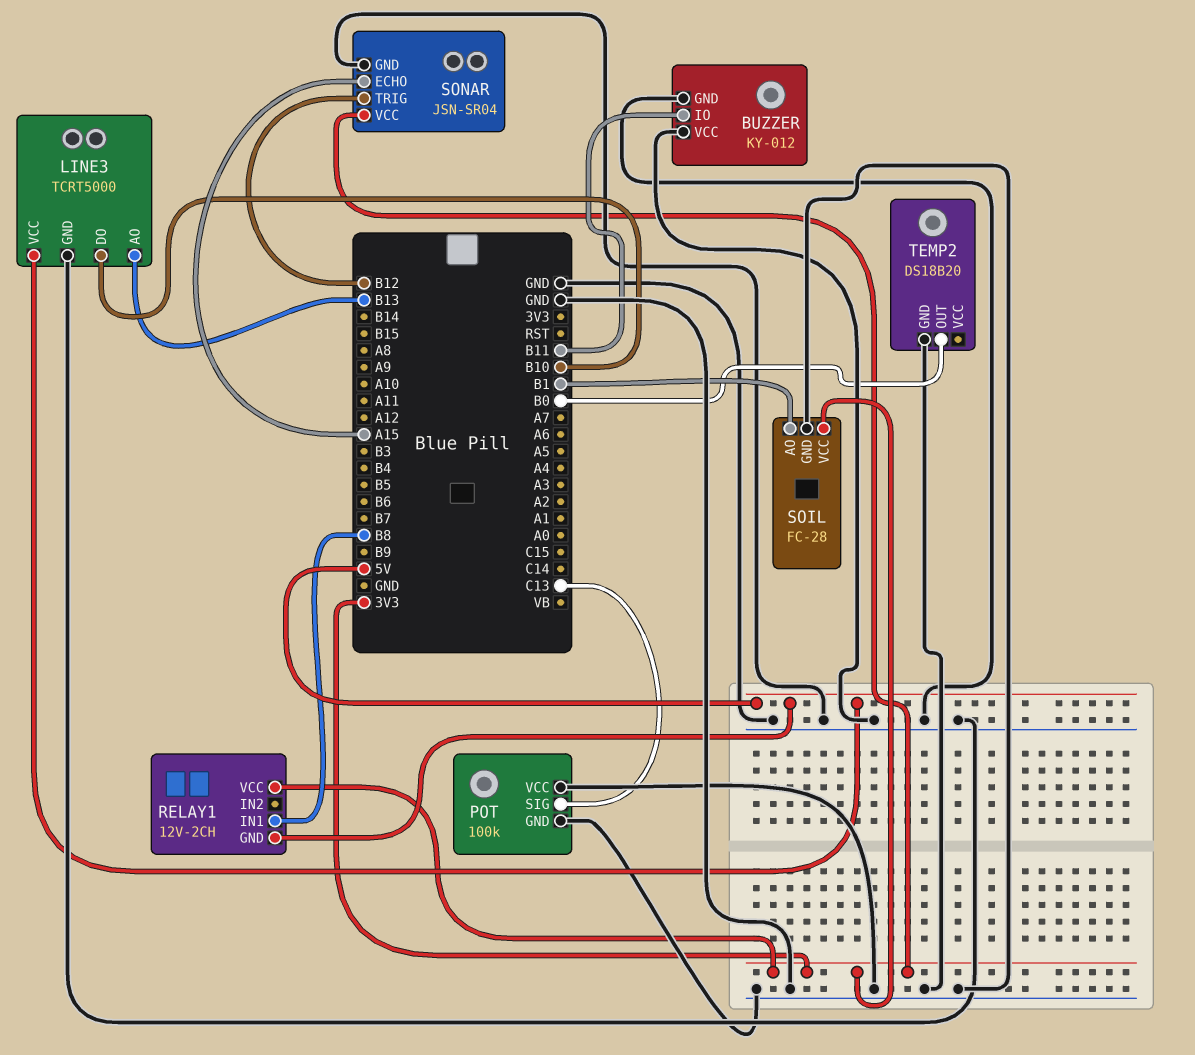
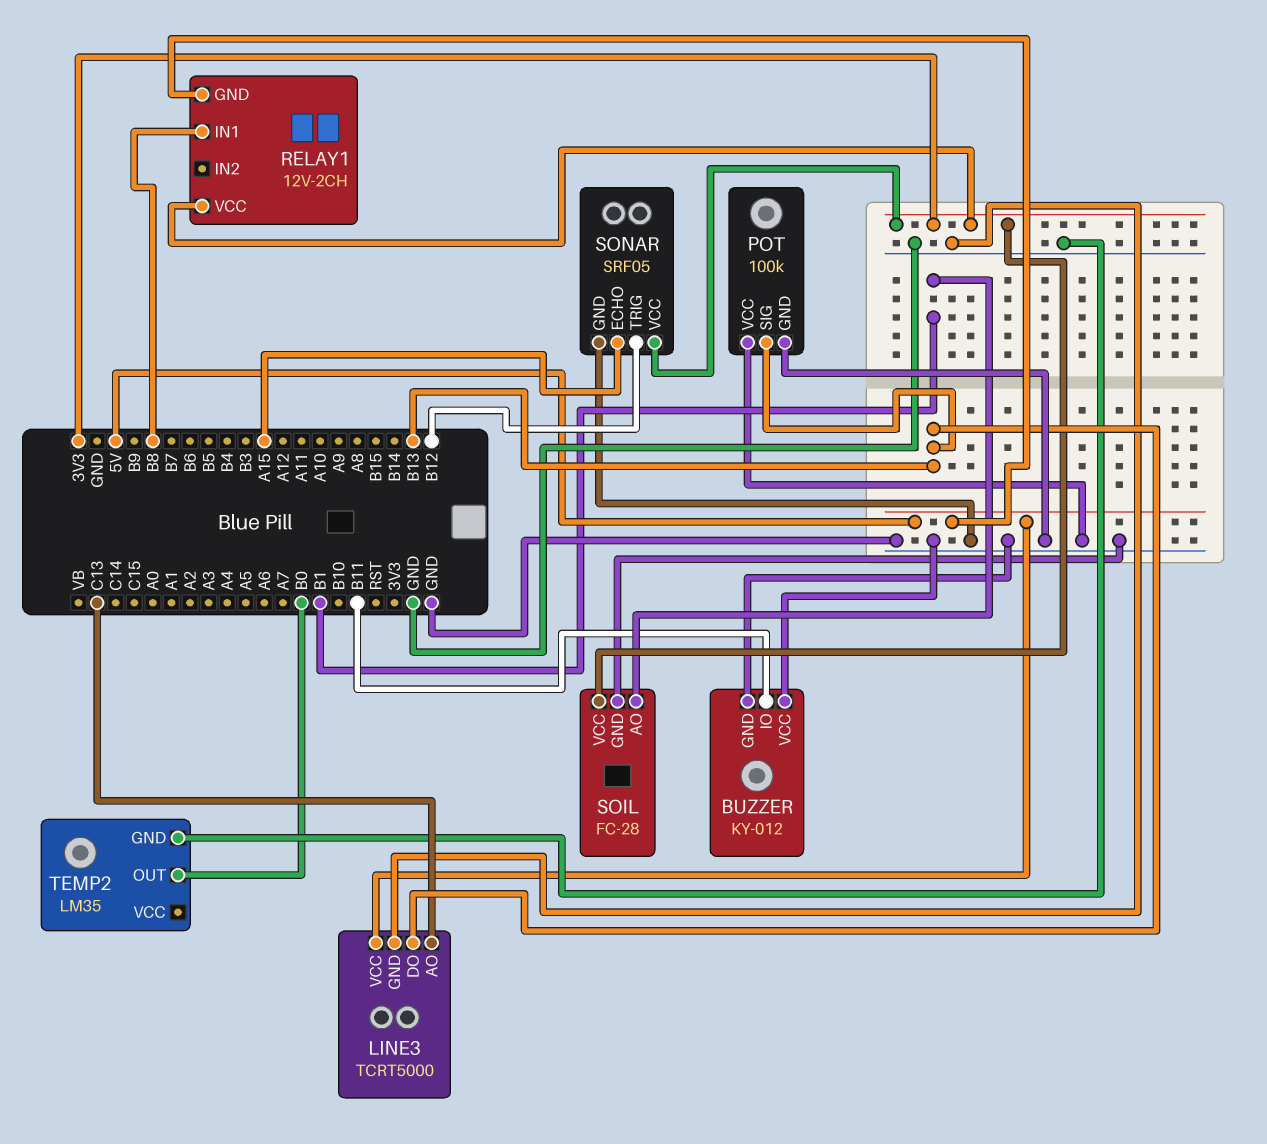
LINE3 pin AO: B13 -> C13
LINE3 pin DO: B10 -> B13
POT pin SIG: C13 -> B13
SONAR: JSN-SR04 -> SRF05
TEMP2: DS18B20 -> LM35

